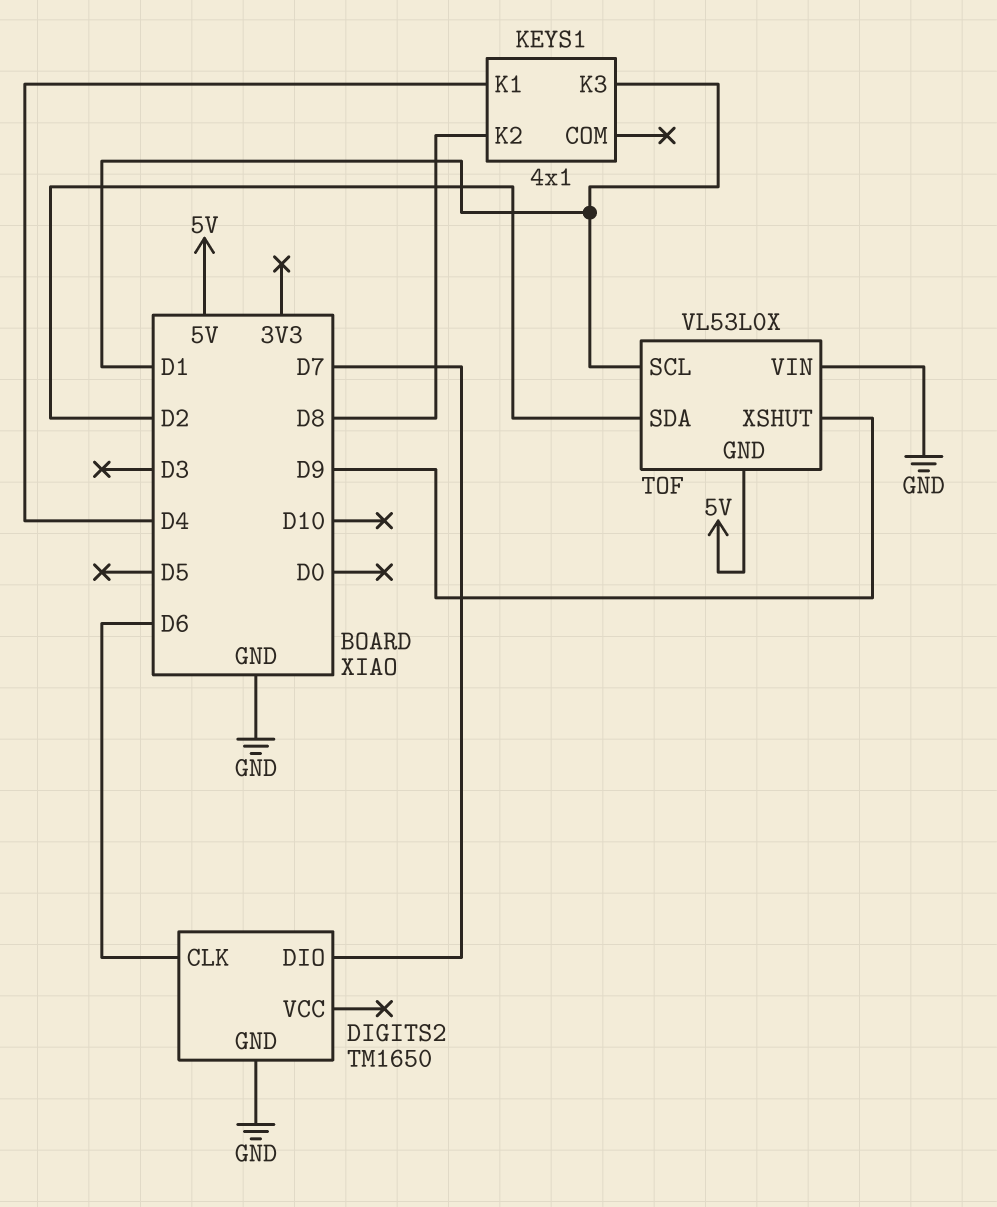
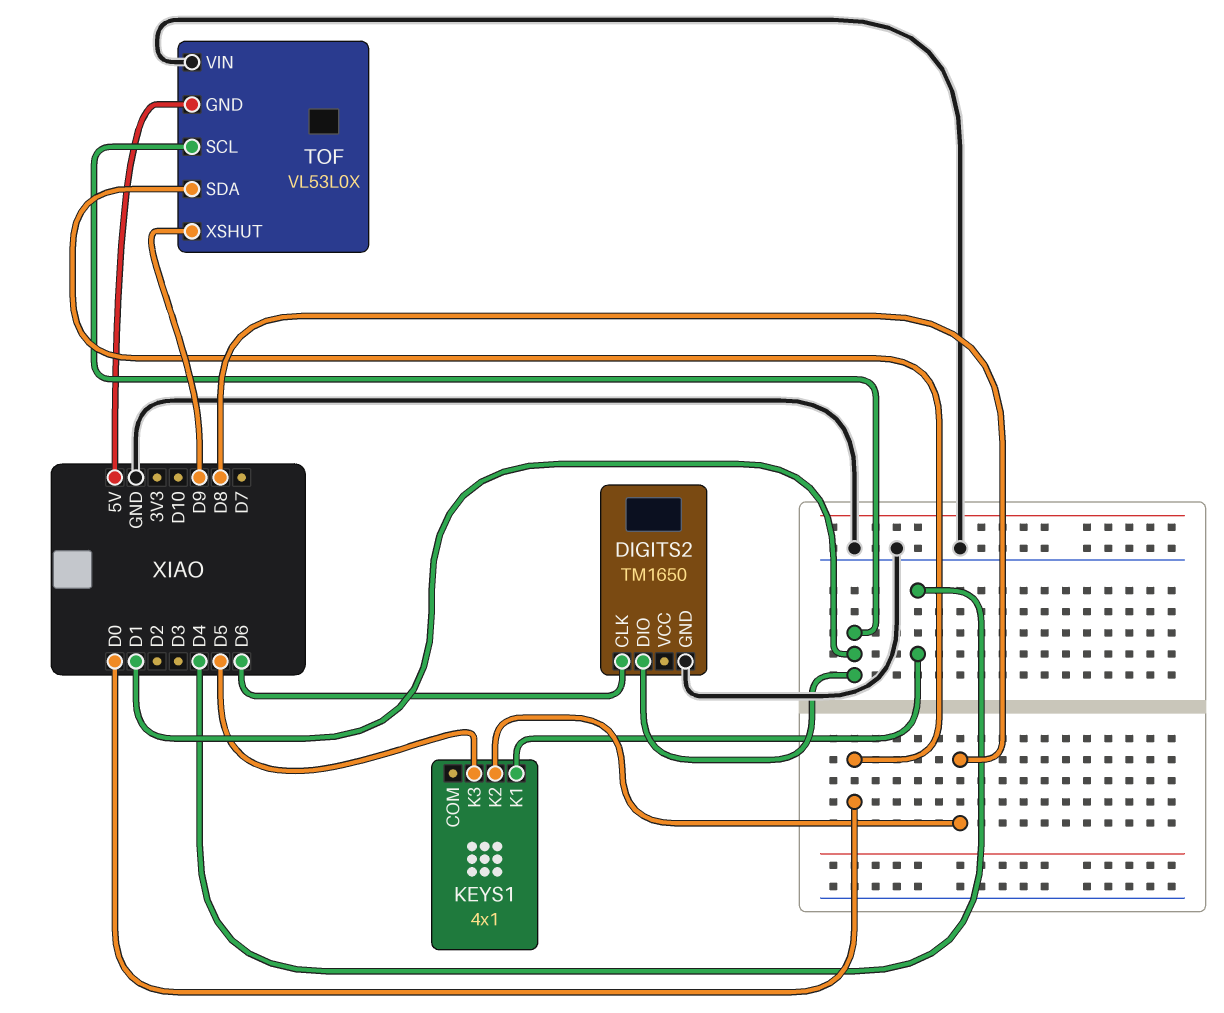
DIGITS2 pin DIO: D7 -> D1
KEYS1 pin K3: D1 -> D5
TOF pin SDA: D2 -> D0

